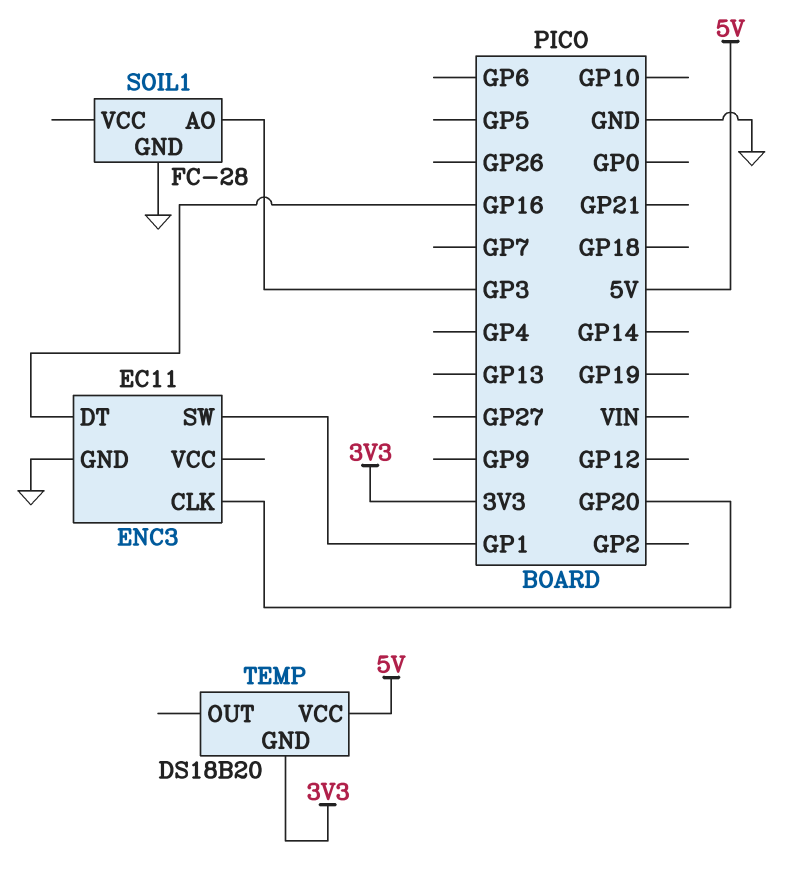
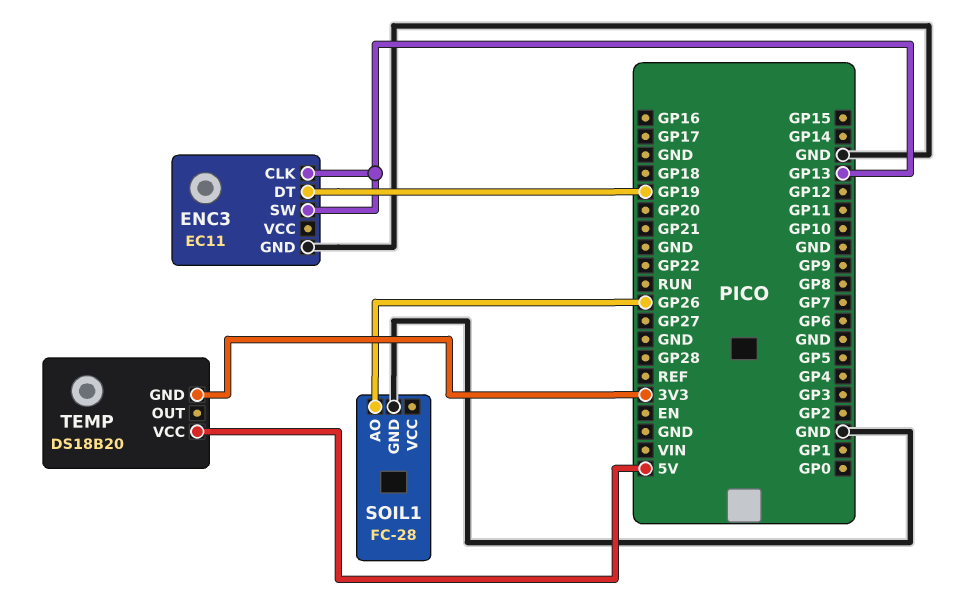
ENC3 pin CLK: GP20 -> GP13
ENC3 pin DT: GP16 -> GP19
ENC3 pin SW: GP1 -> GP13
SOIL1 pin AO: GP3 -> GP26

